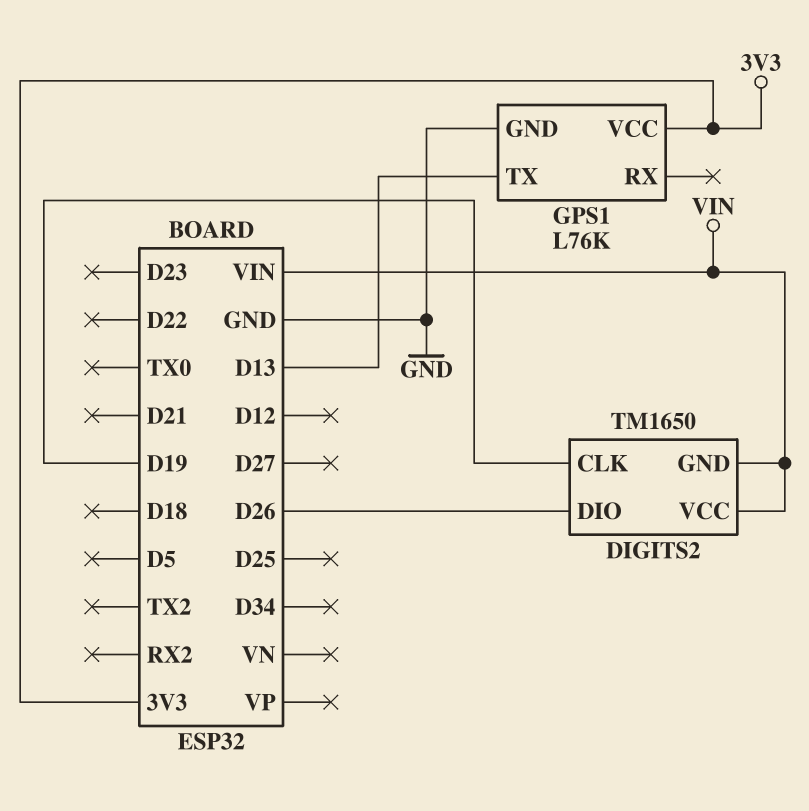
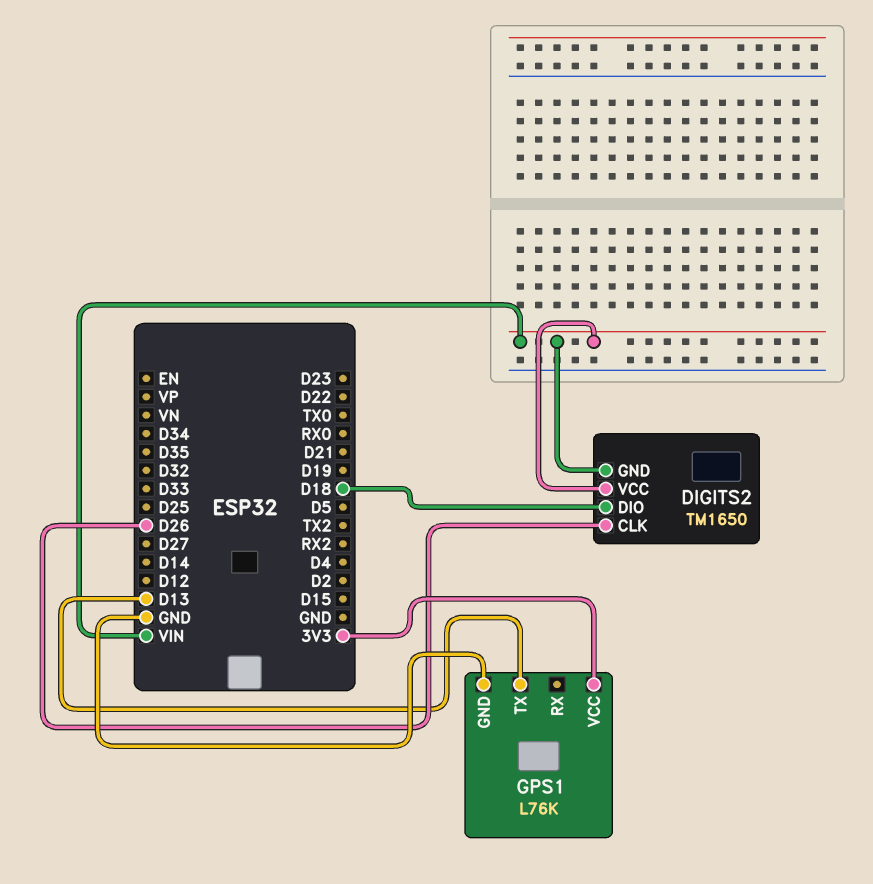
DIGITS2 pin CLK: D19 -> D26
DIGITS2 pin DIO: D26 -> D18

